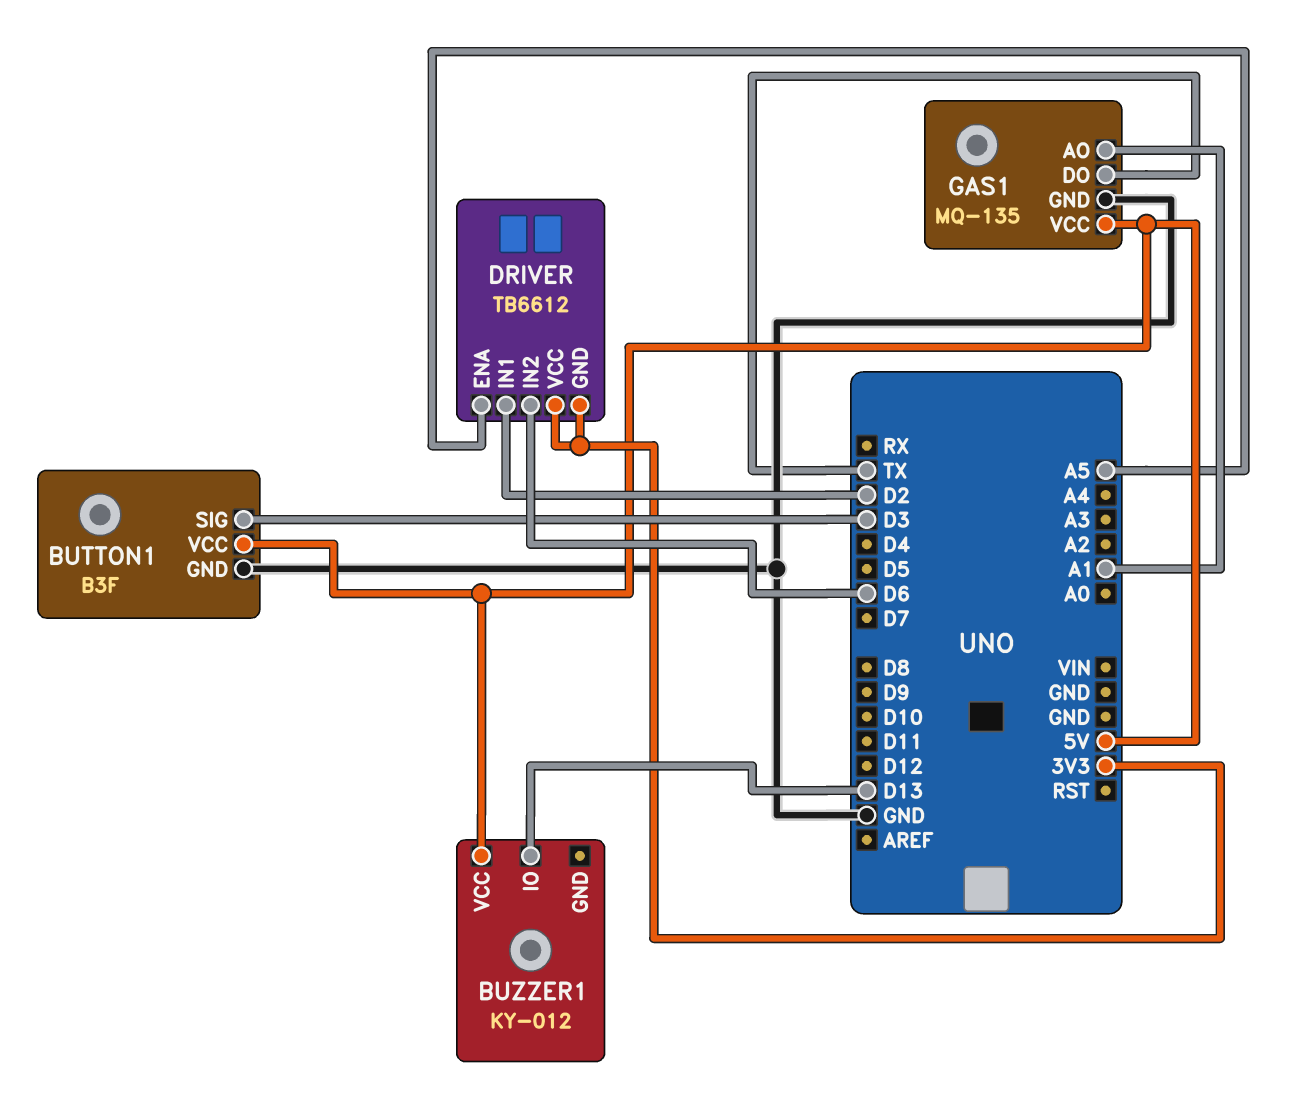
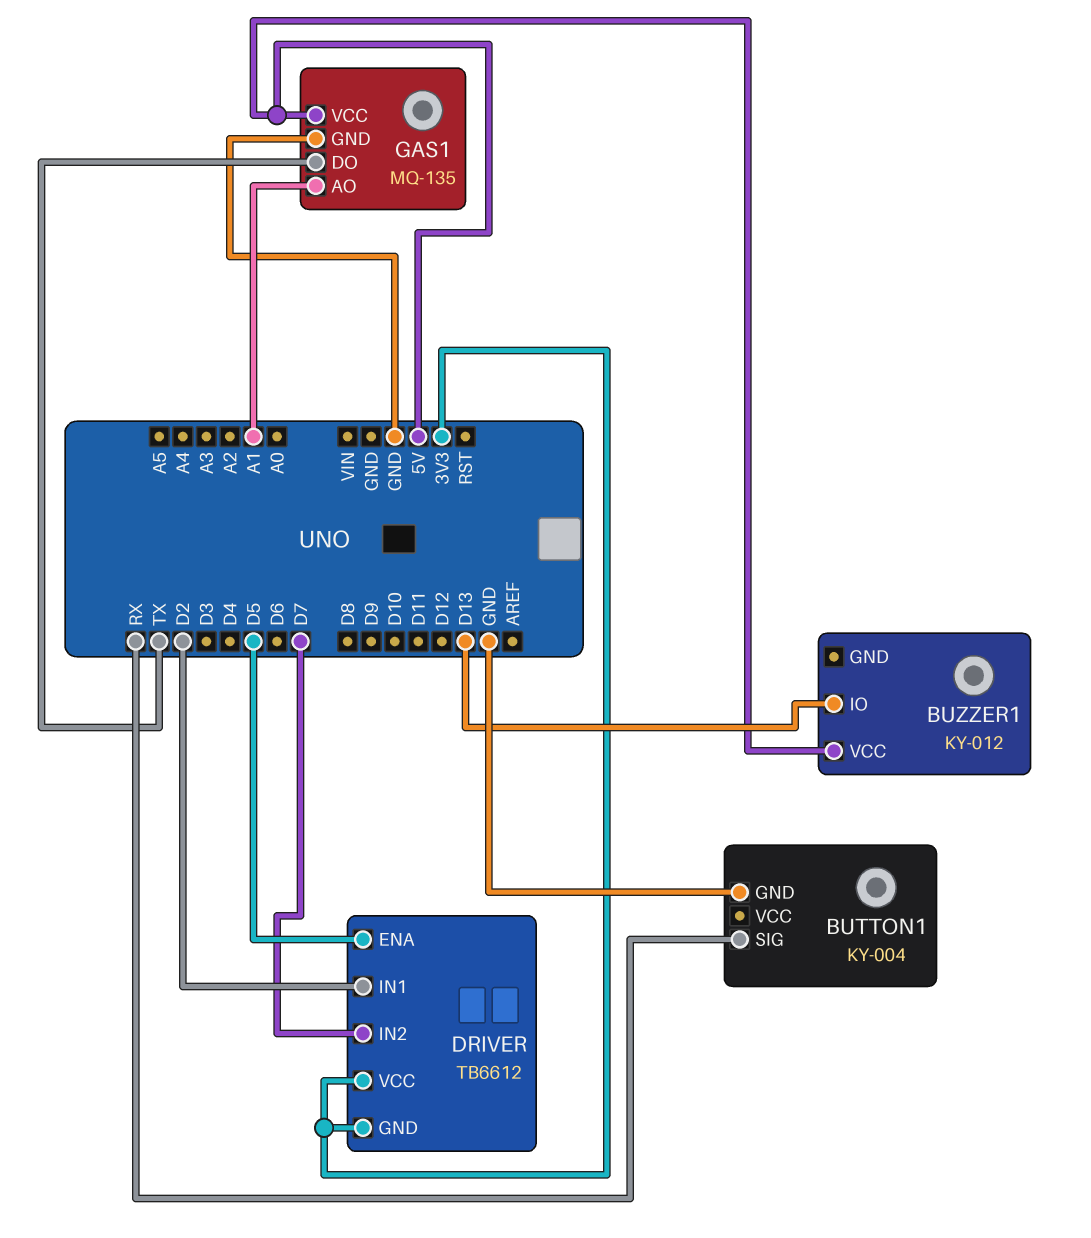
BUTTON1: B3F -> KY-004
BUTTON1 pin SIG: D3 -> RX
BUTTON1 pin VCC: 5V -> none
DRIVER pin ENA: A5 -> D5
DRIVER pin IN2: D6 -> D7

